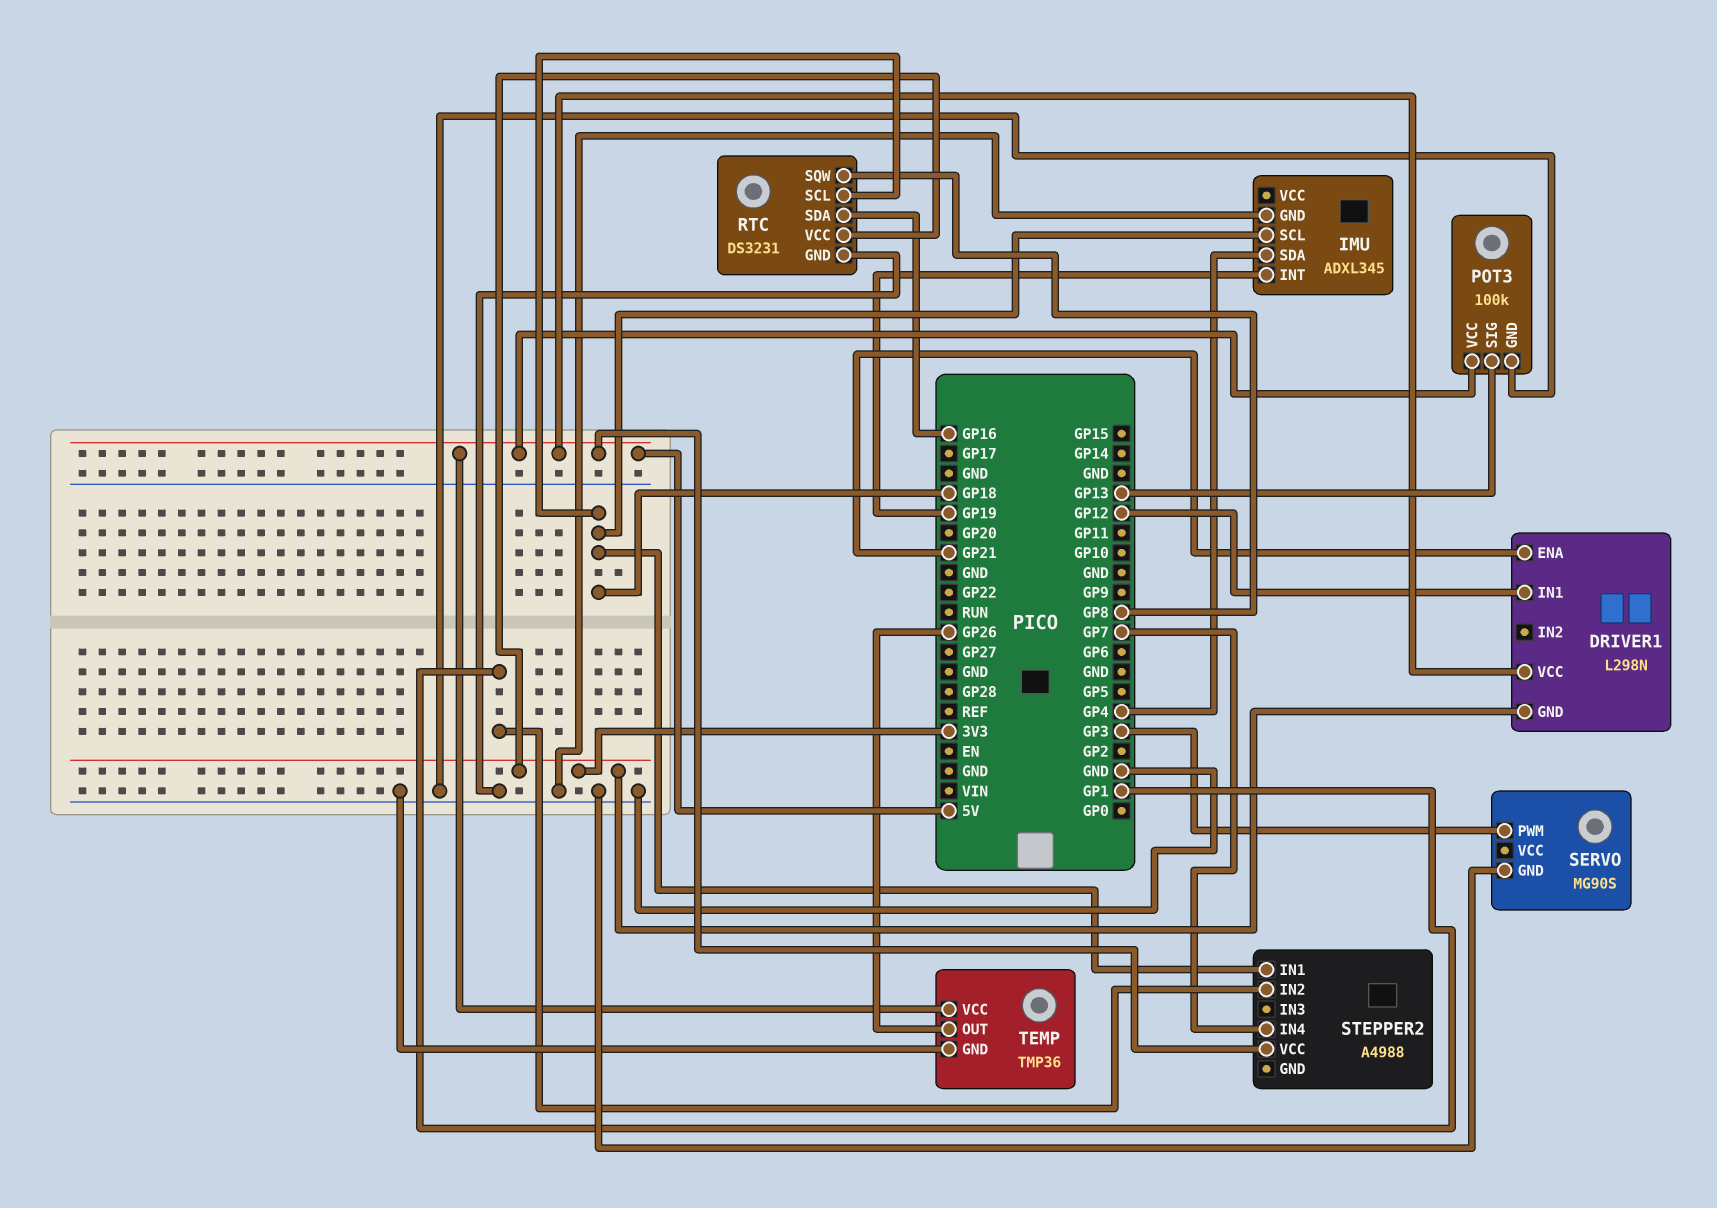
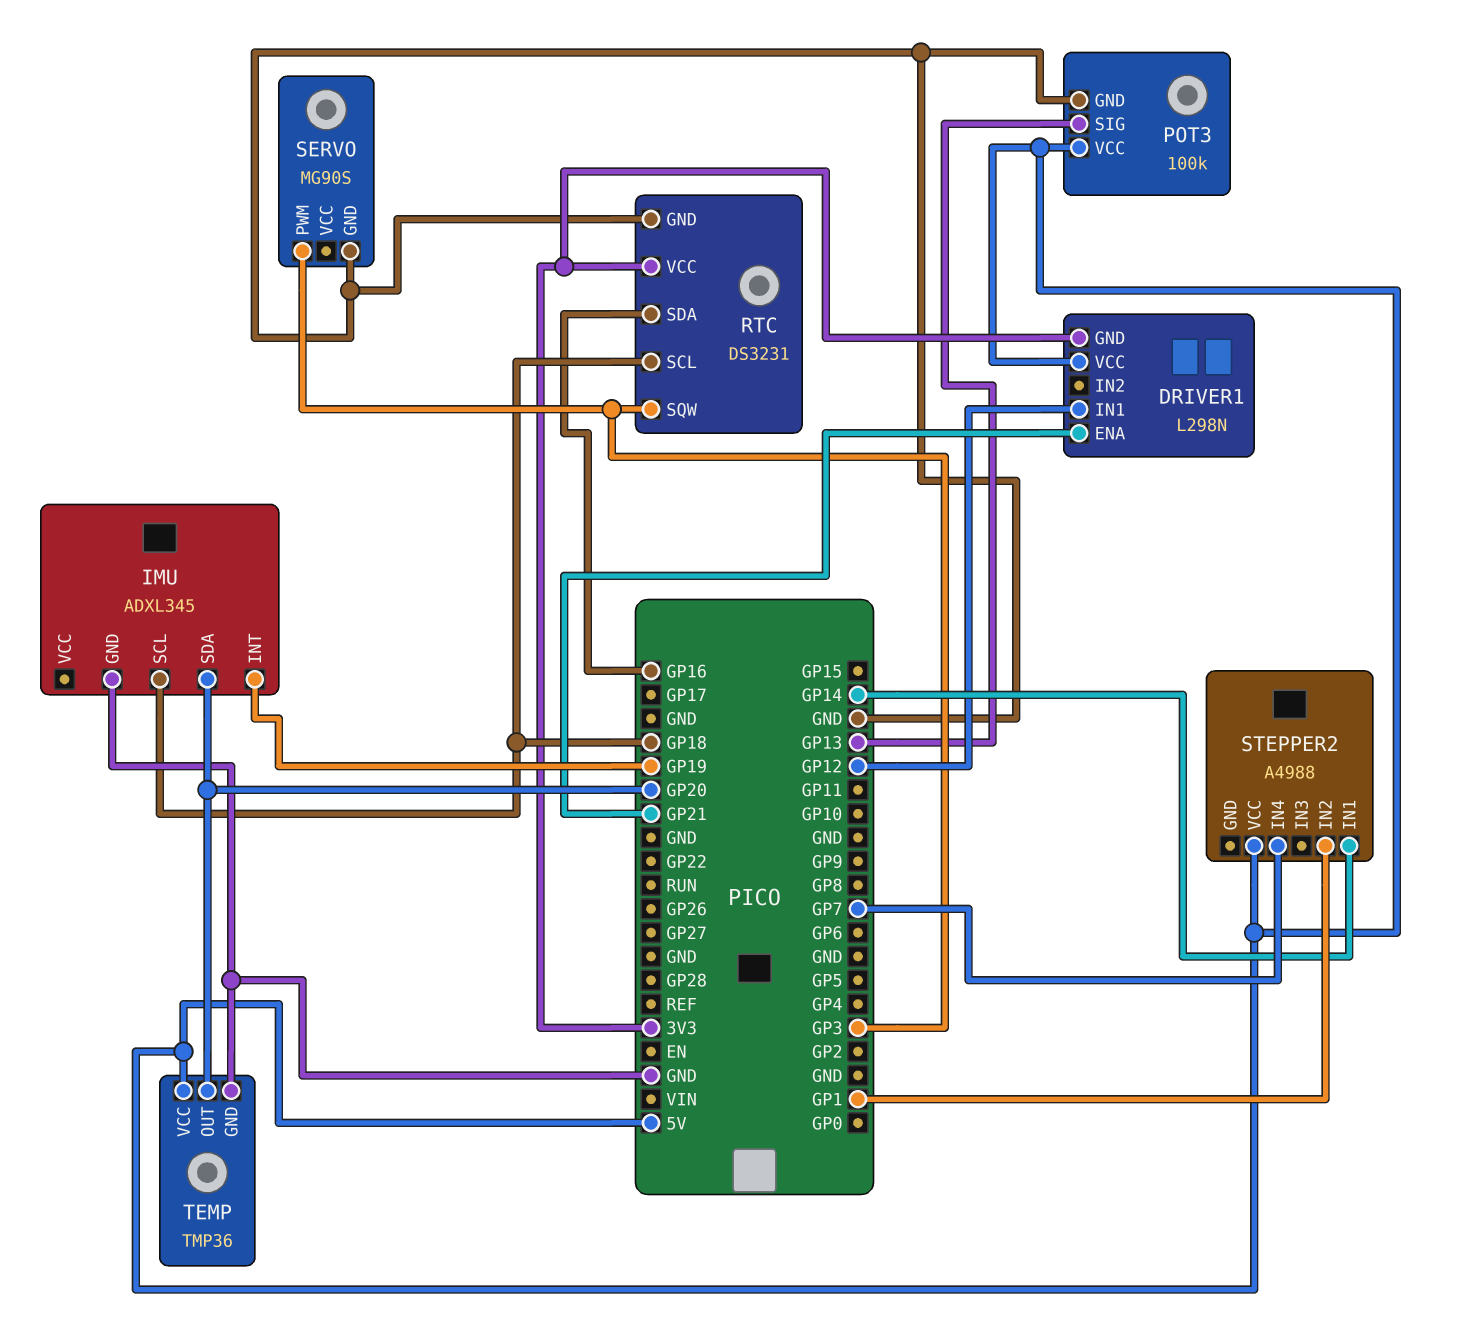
IMU pin SDA: GP4 -> GP20
RTC pin SQW: GP8 -> GP3
STEPPER2 pin IN1: GP18 -> GP14
TEMP pin OUT: GP26 -> GP20

